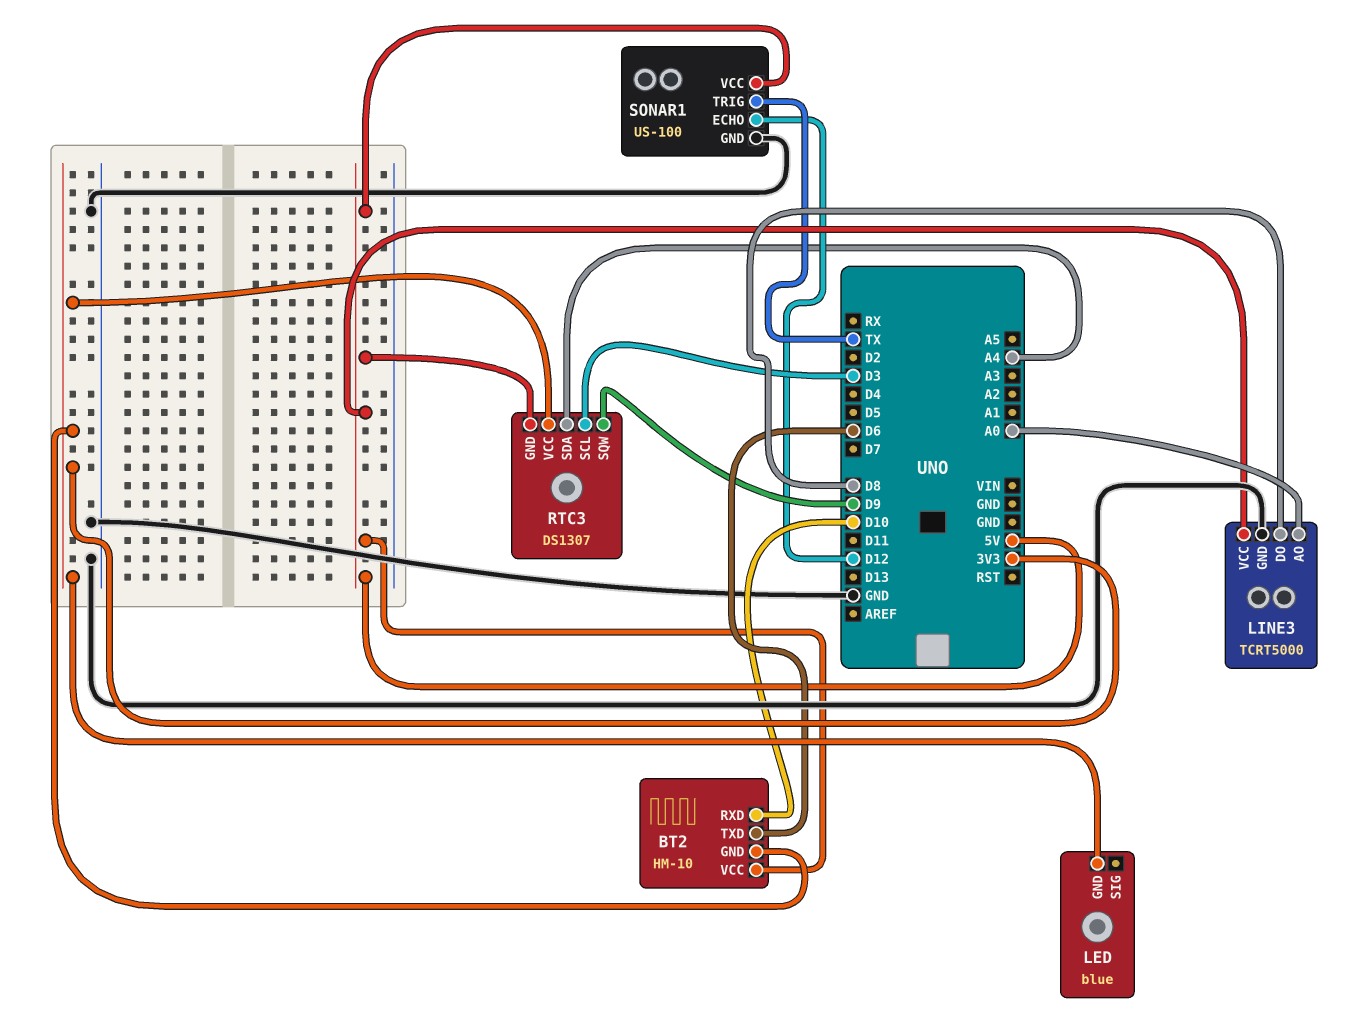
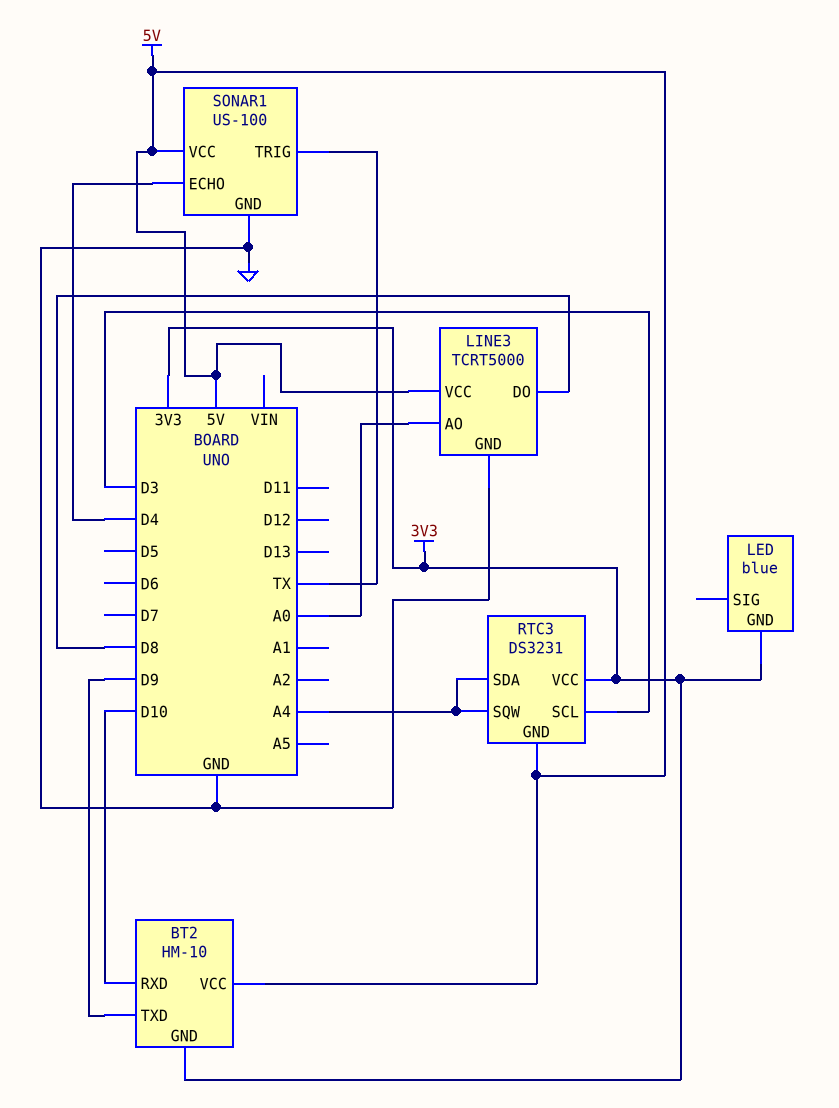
BT2 pin TXD: D6 -> D9
RTC3: DS1307 -> DS3231
RTC3 pin SQW: D9 -> A4
SONAR1 pin ECHO: D12 -> D4

